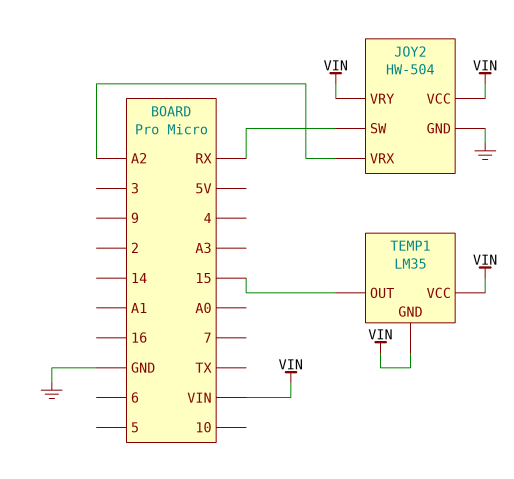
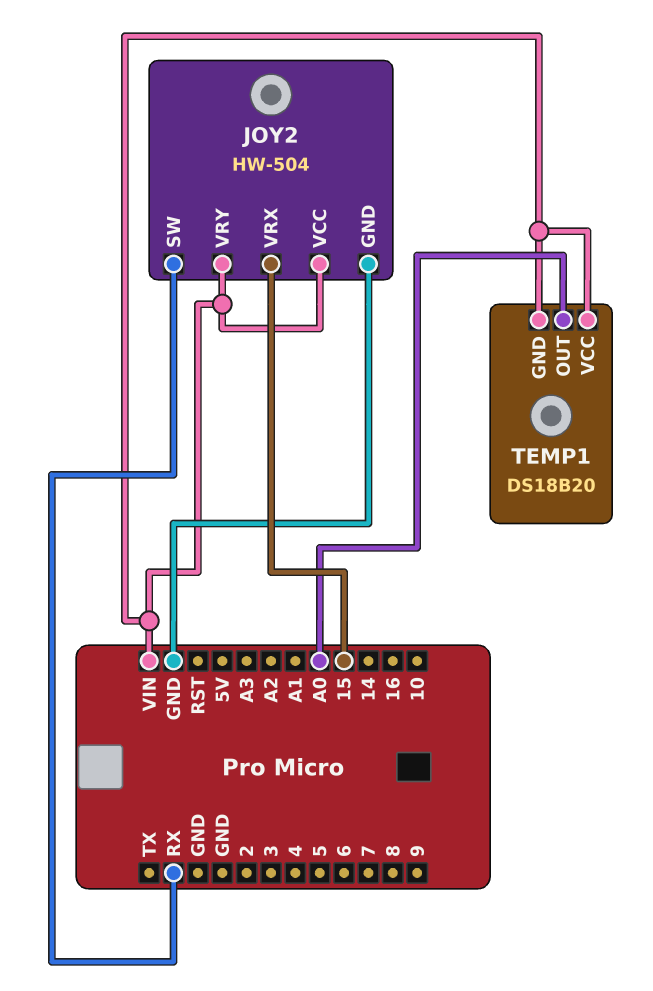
JOY2 pin VRX: A2 -> 15
TEMP1: LM35 -> DS18B20
TEMP1 pin OUT: 15 -> A0

